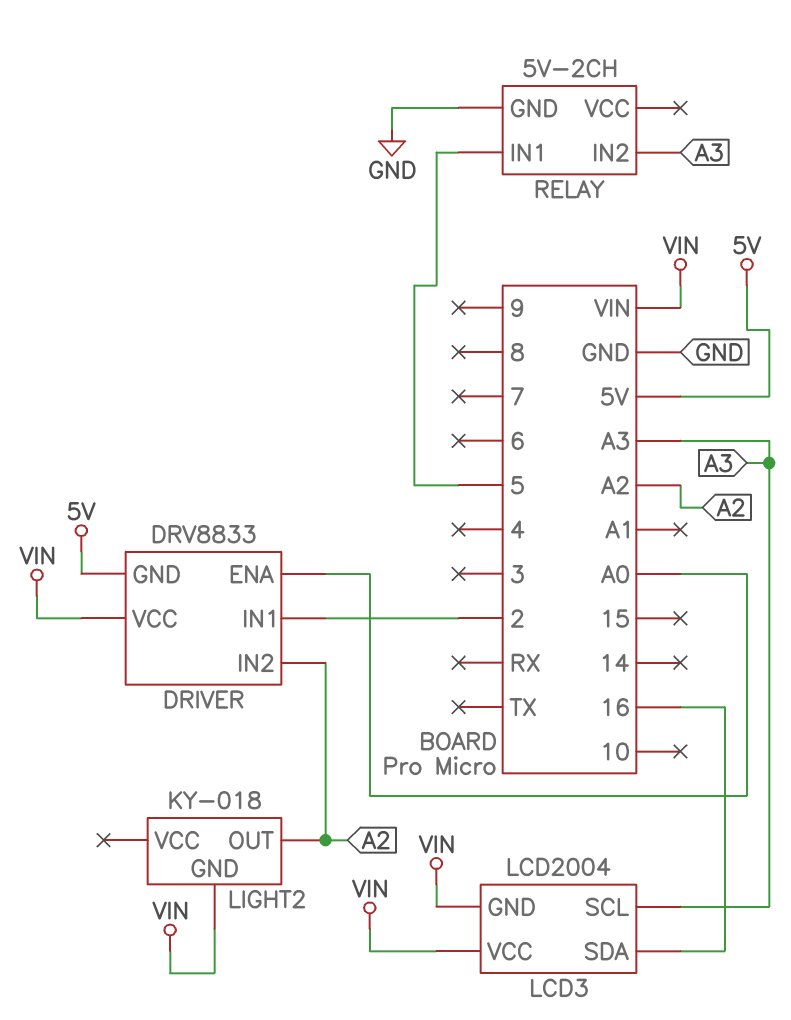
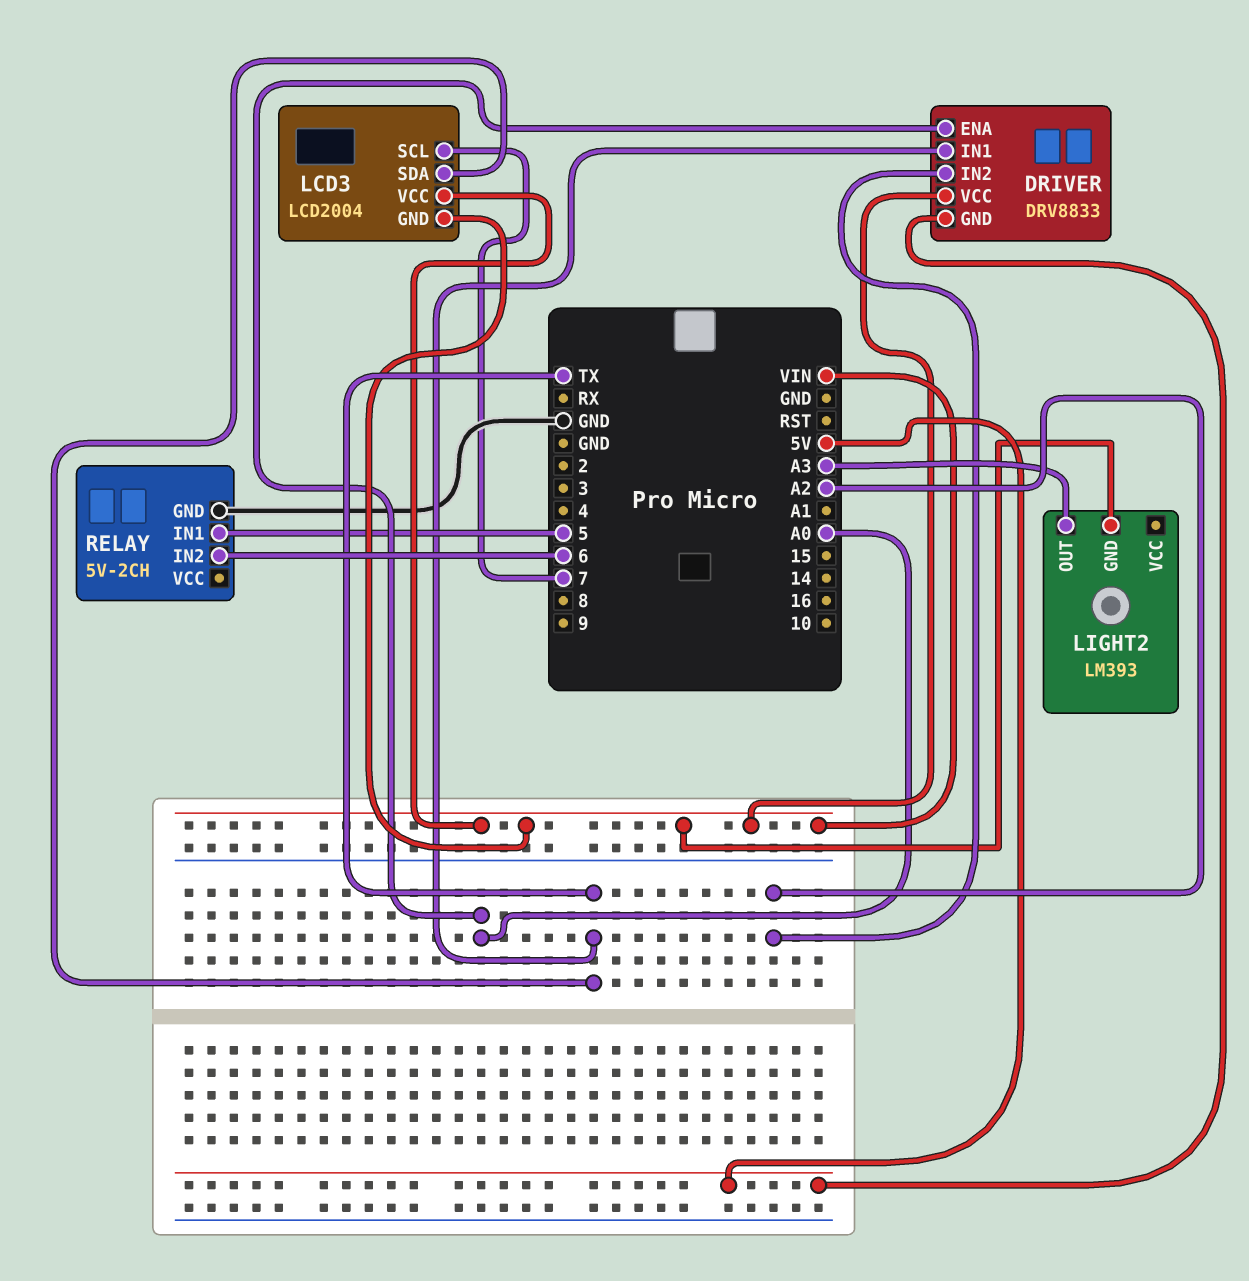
DRIVER pin IN1: 2 -> TX
LCD3 pin SCL: A3 -> 7
LCD3 pin SDA: 16 -> TX
LIGHT2: KY-018 -> LM393
LIGHT2 pin OUT: A2 -> A3
RELAY pin IN2: A3 -> 6

